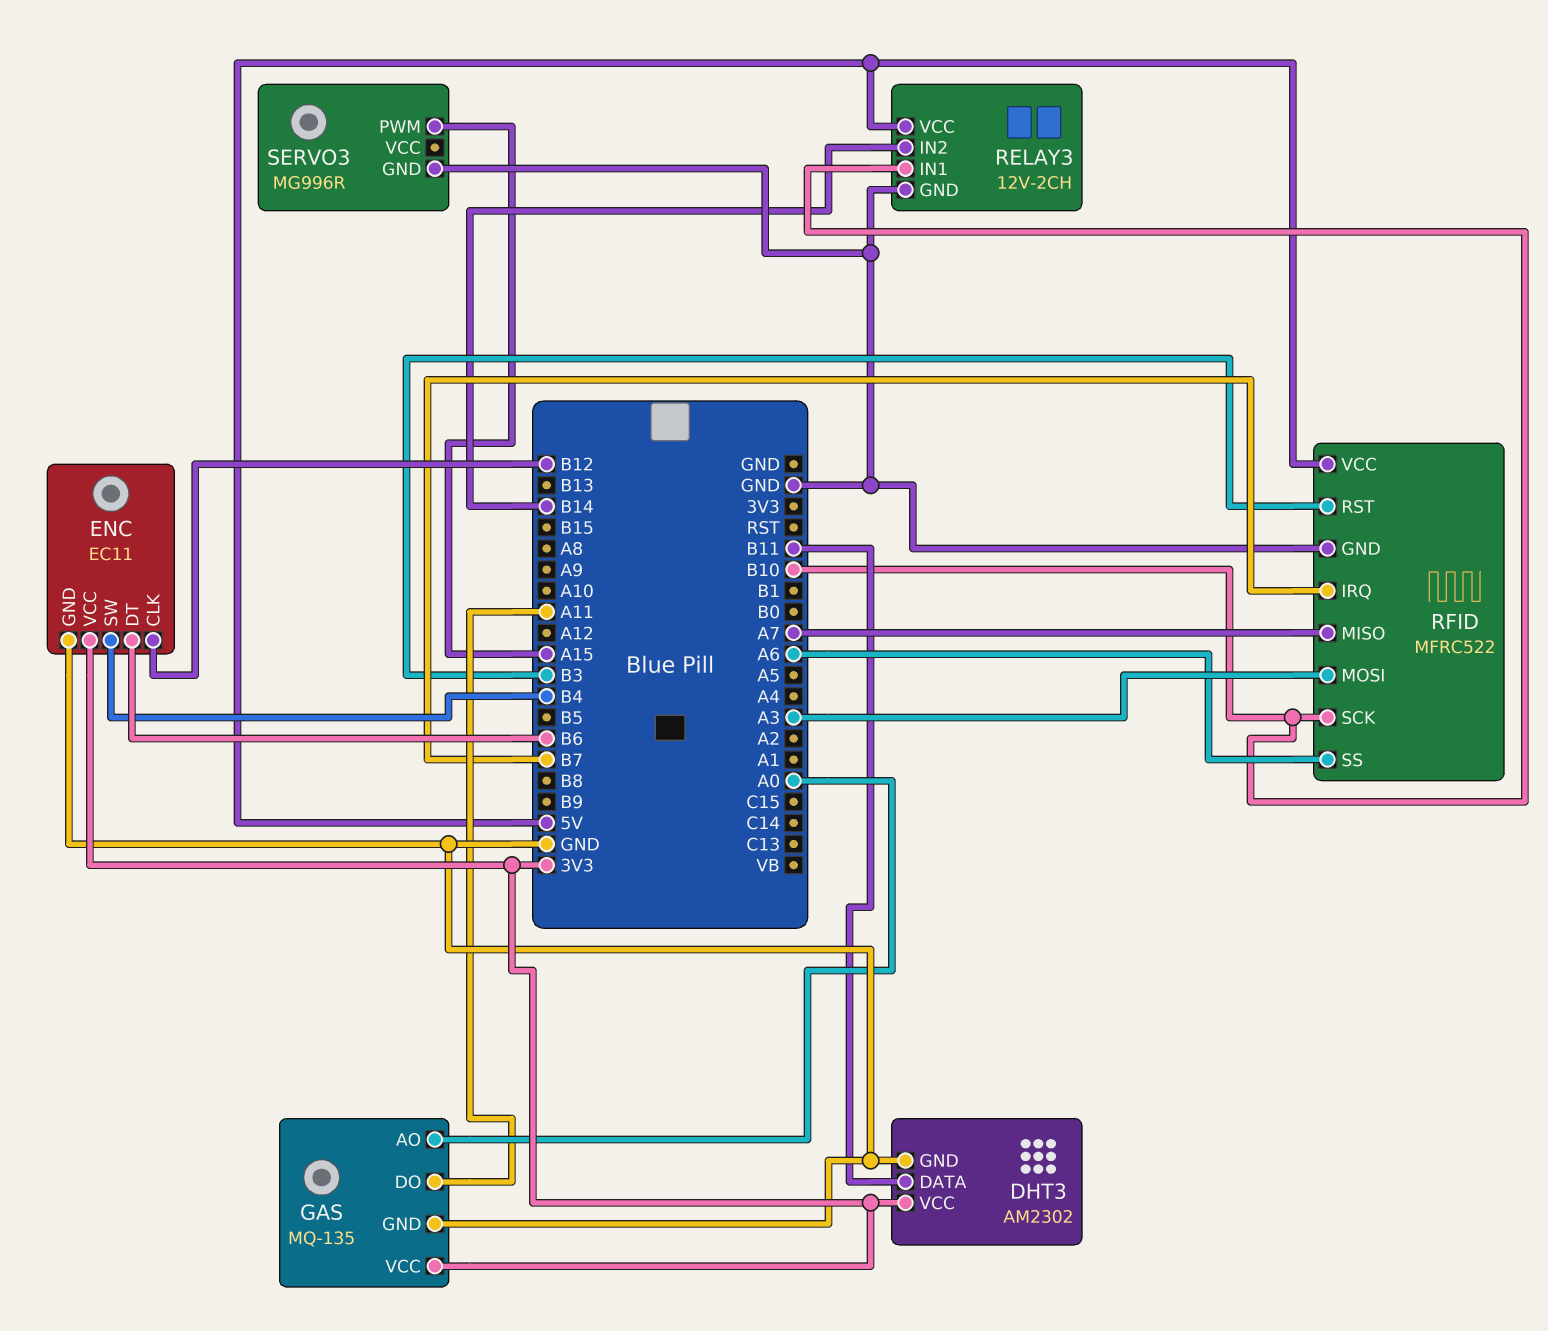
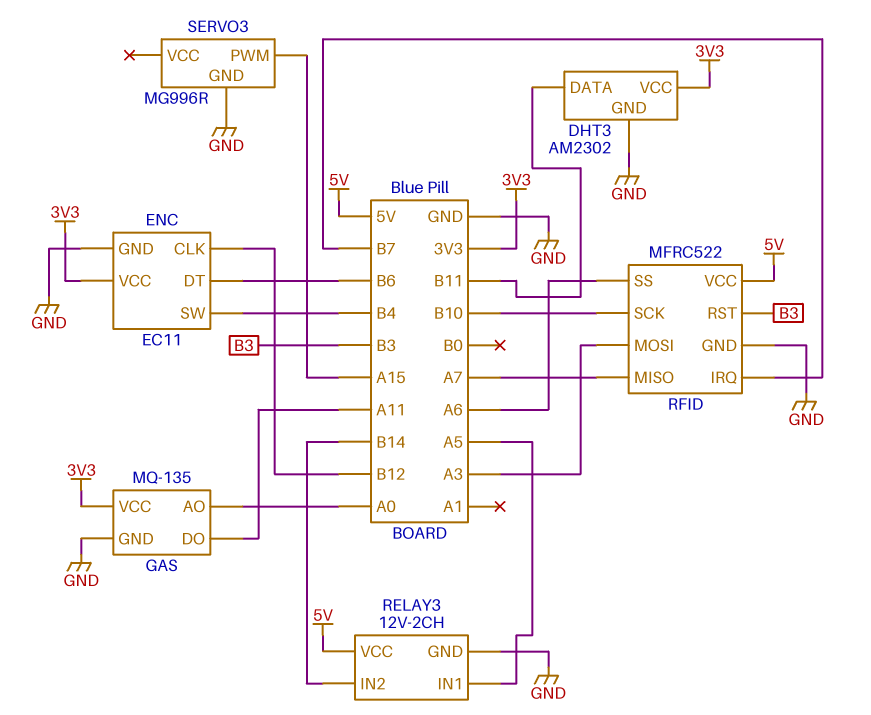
RELAY3 pin IN1: B10 -> A5

